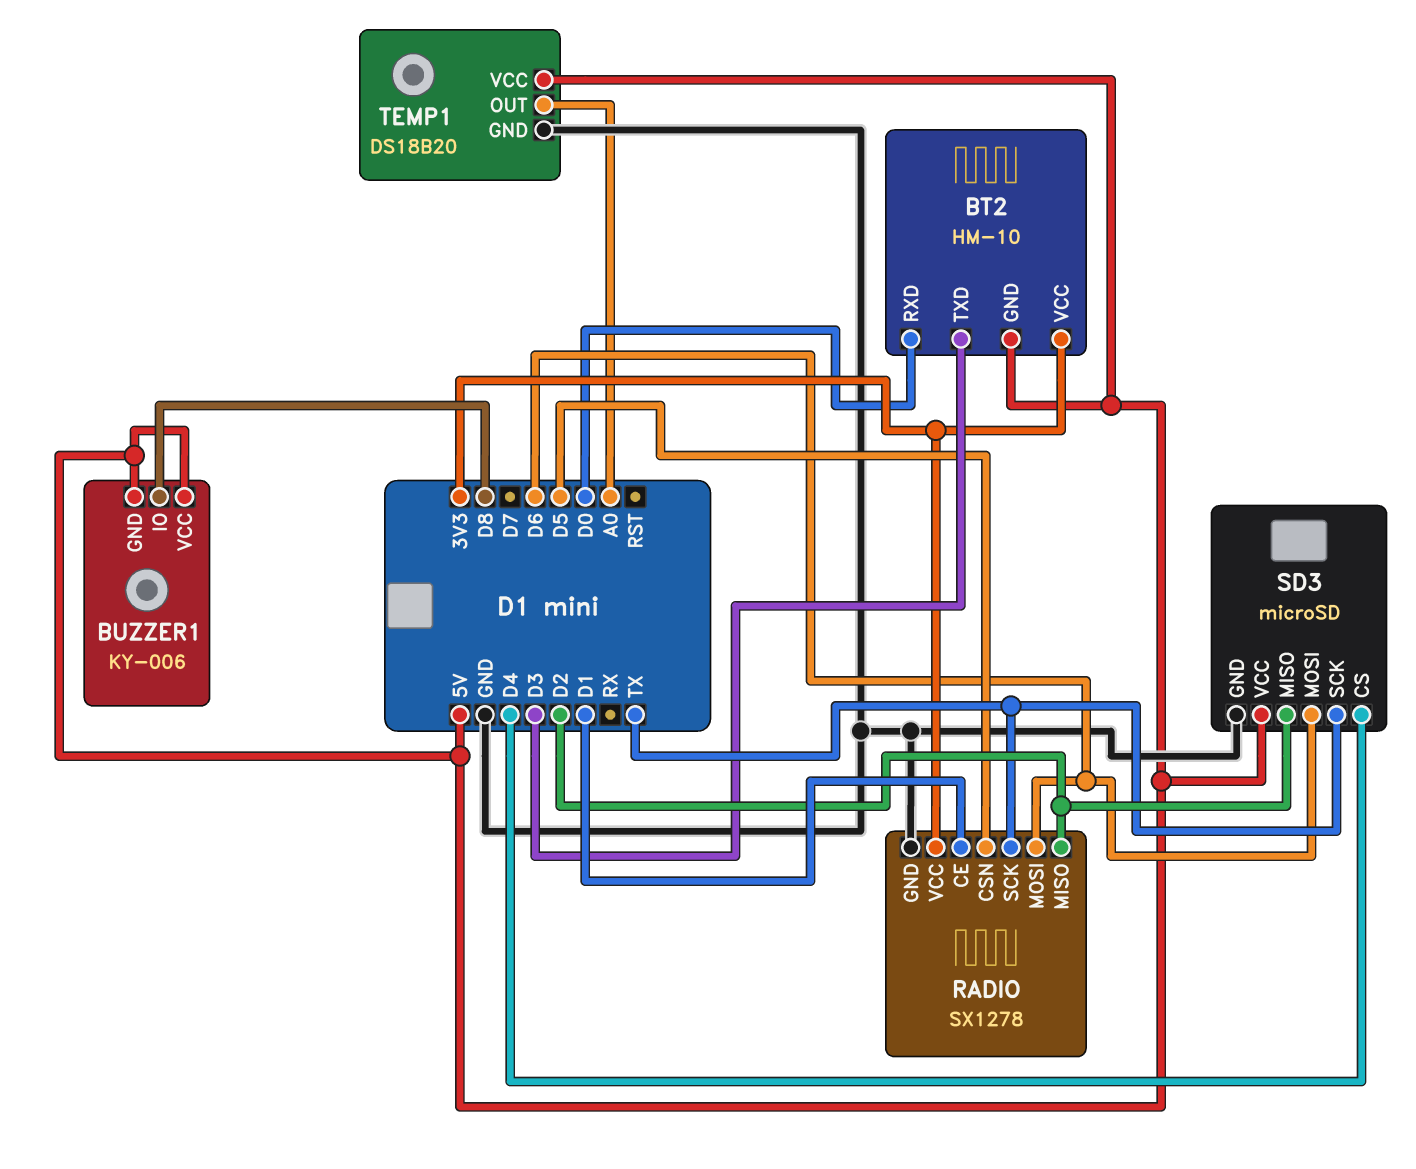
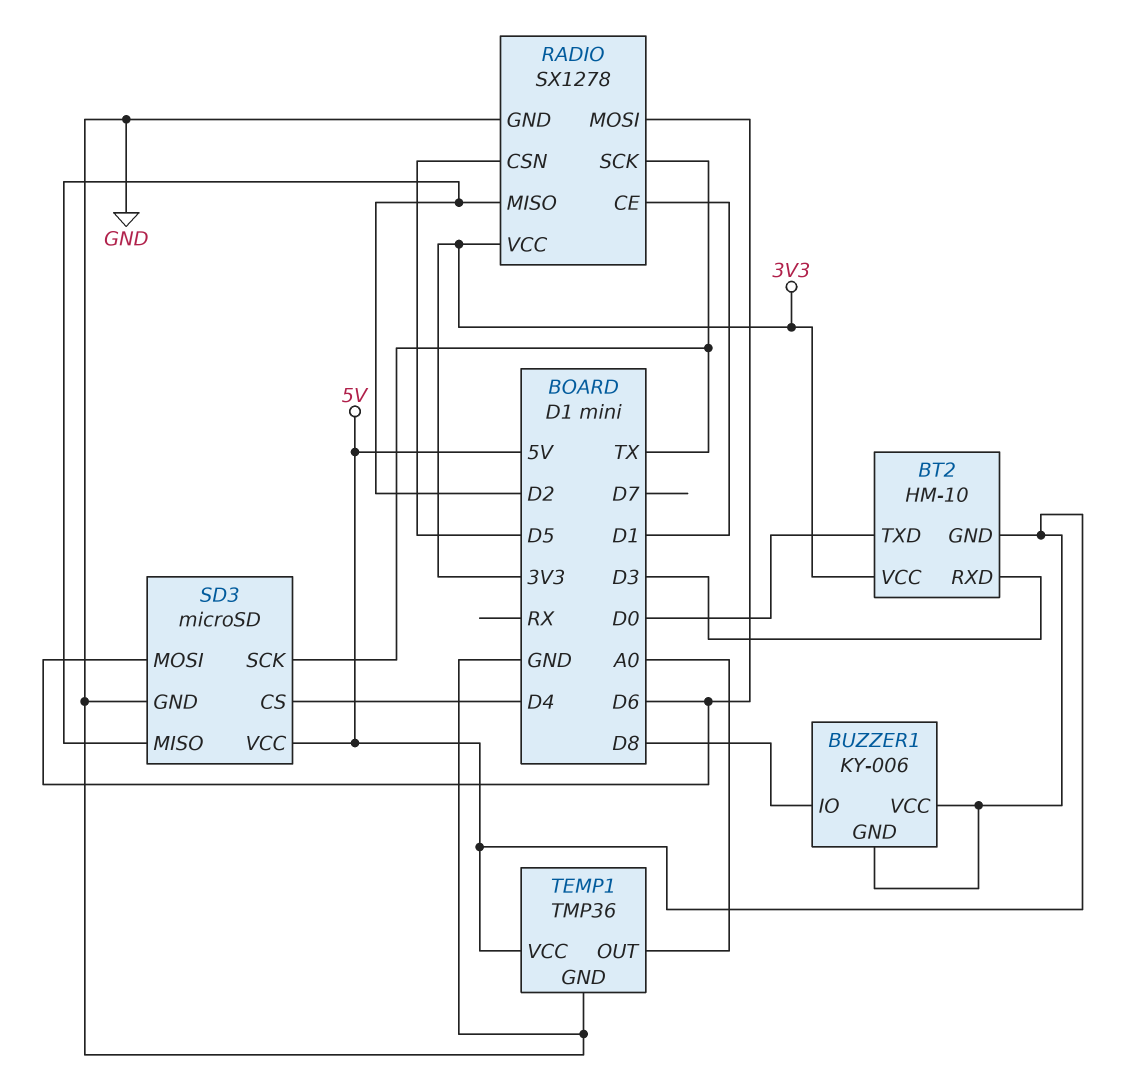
BT2 pin RXD: D0 -> D3
BT2 pin TXD: D3 -> D0
TEMP1: DS18B20 -> TMP36

